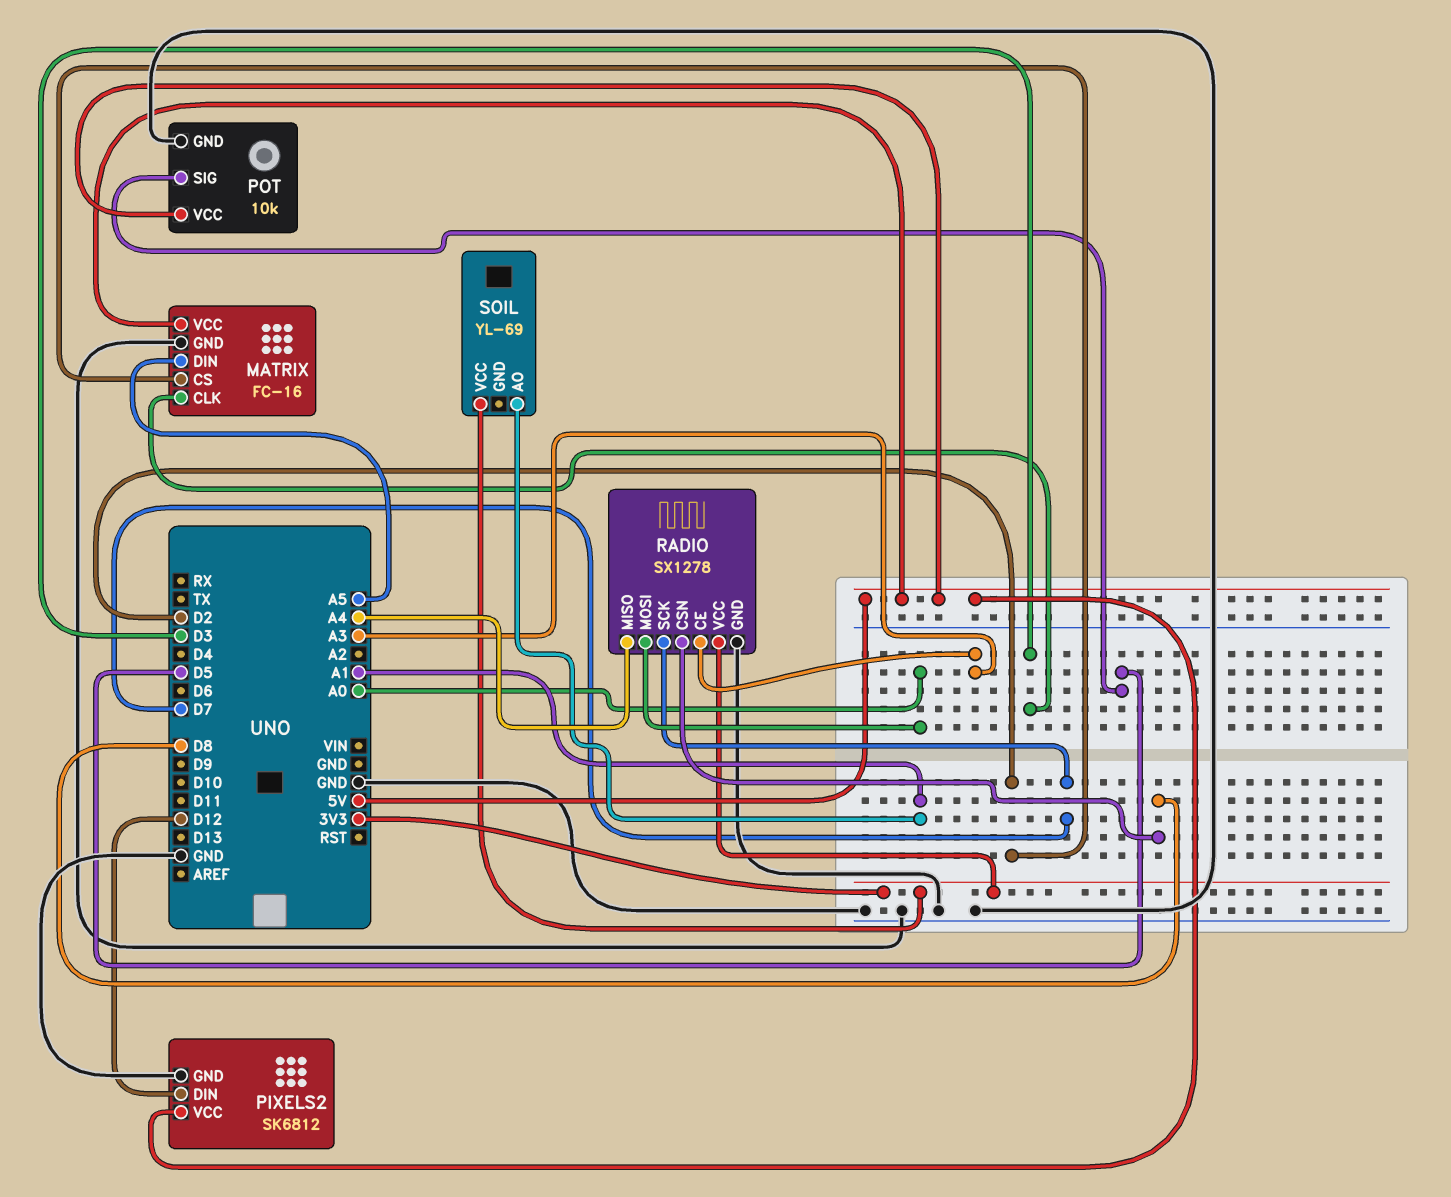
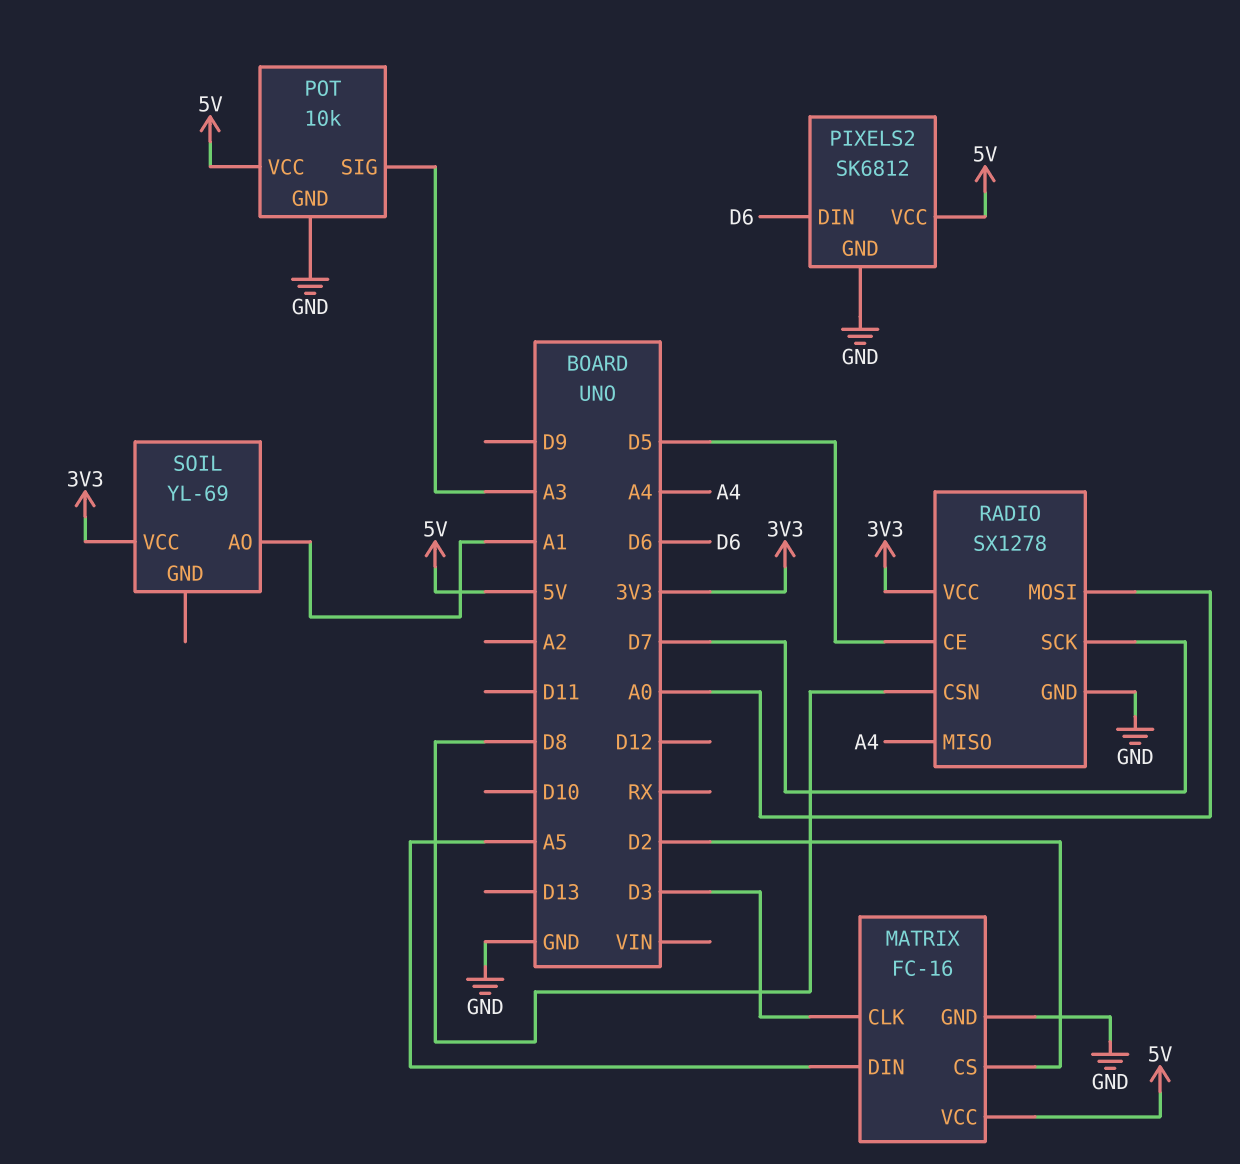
PIXELS2 pin DIN: D12 -> D6
POT pin SIG: D5 -> A3
RADIO pin CE: A3 -> D5

